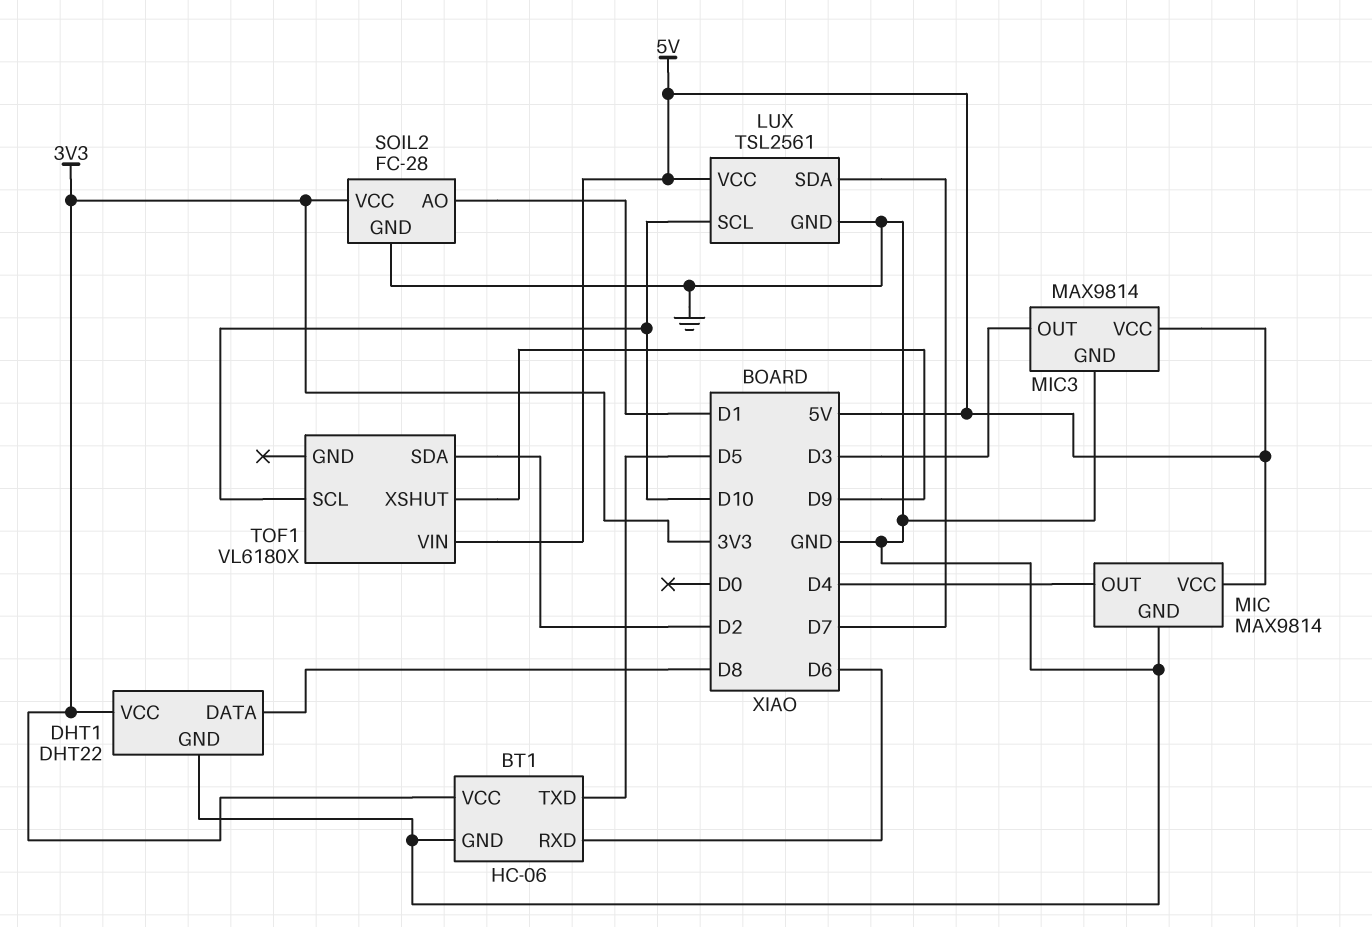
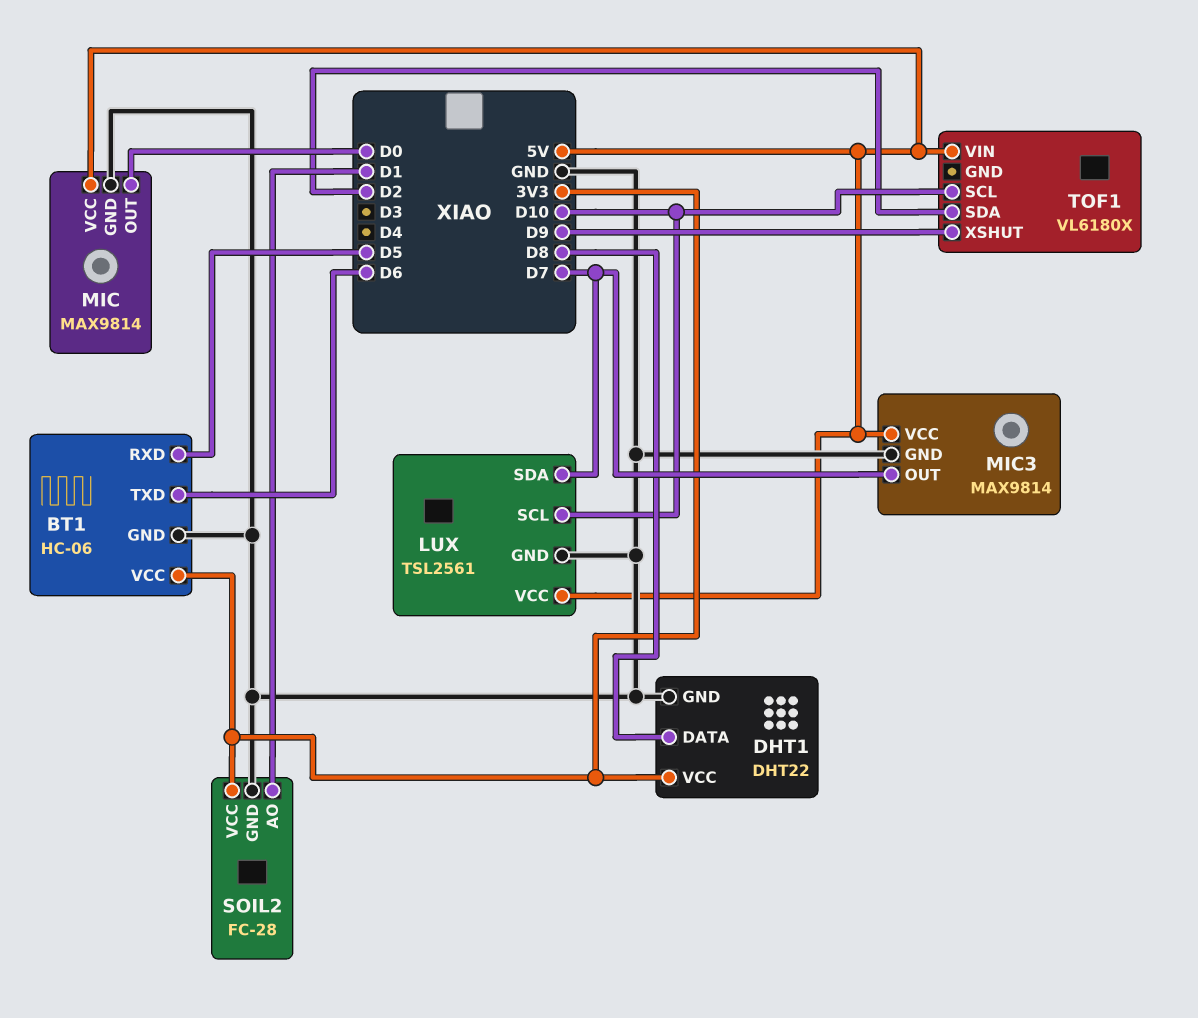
BT1 pin RXD: D6 -> D5
BT1 pin TXD: D5 -> D6
MIC pin OUT: D4 -> D0
MIC3 pin OUT: D3 -> D7

